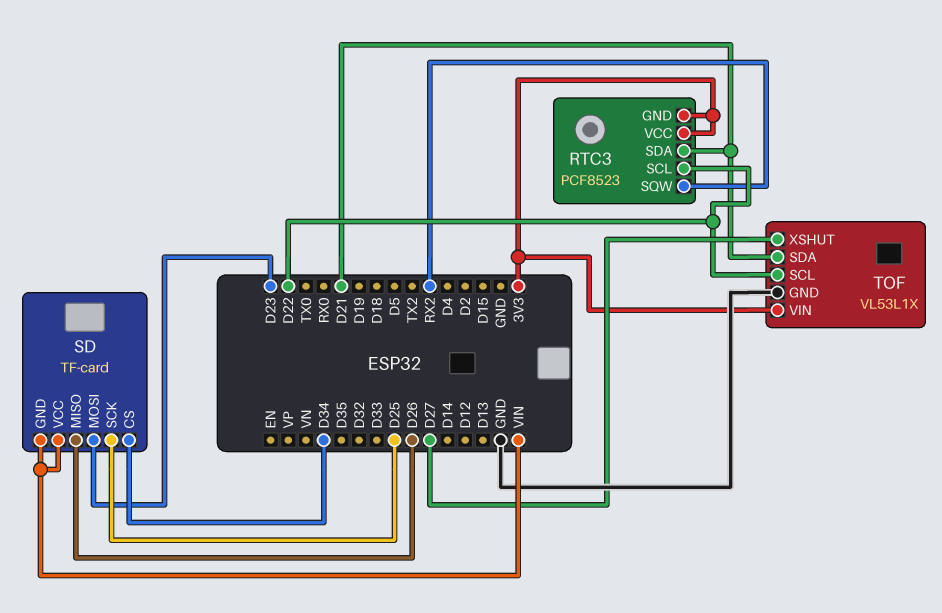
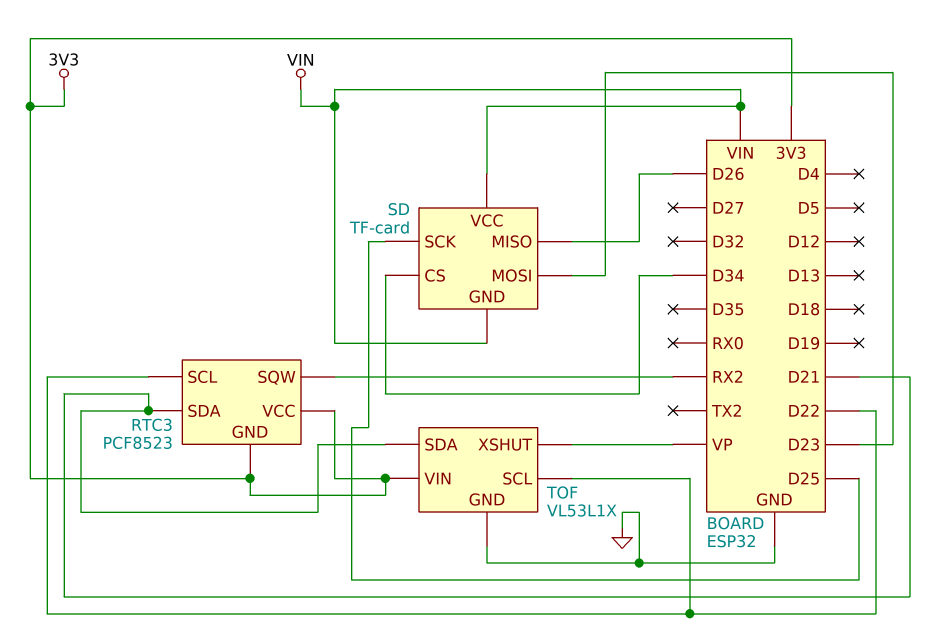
TOF pin XSHUT: D27 -> VP

